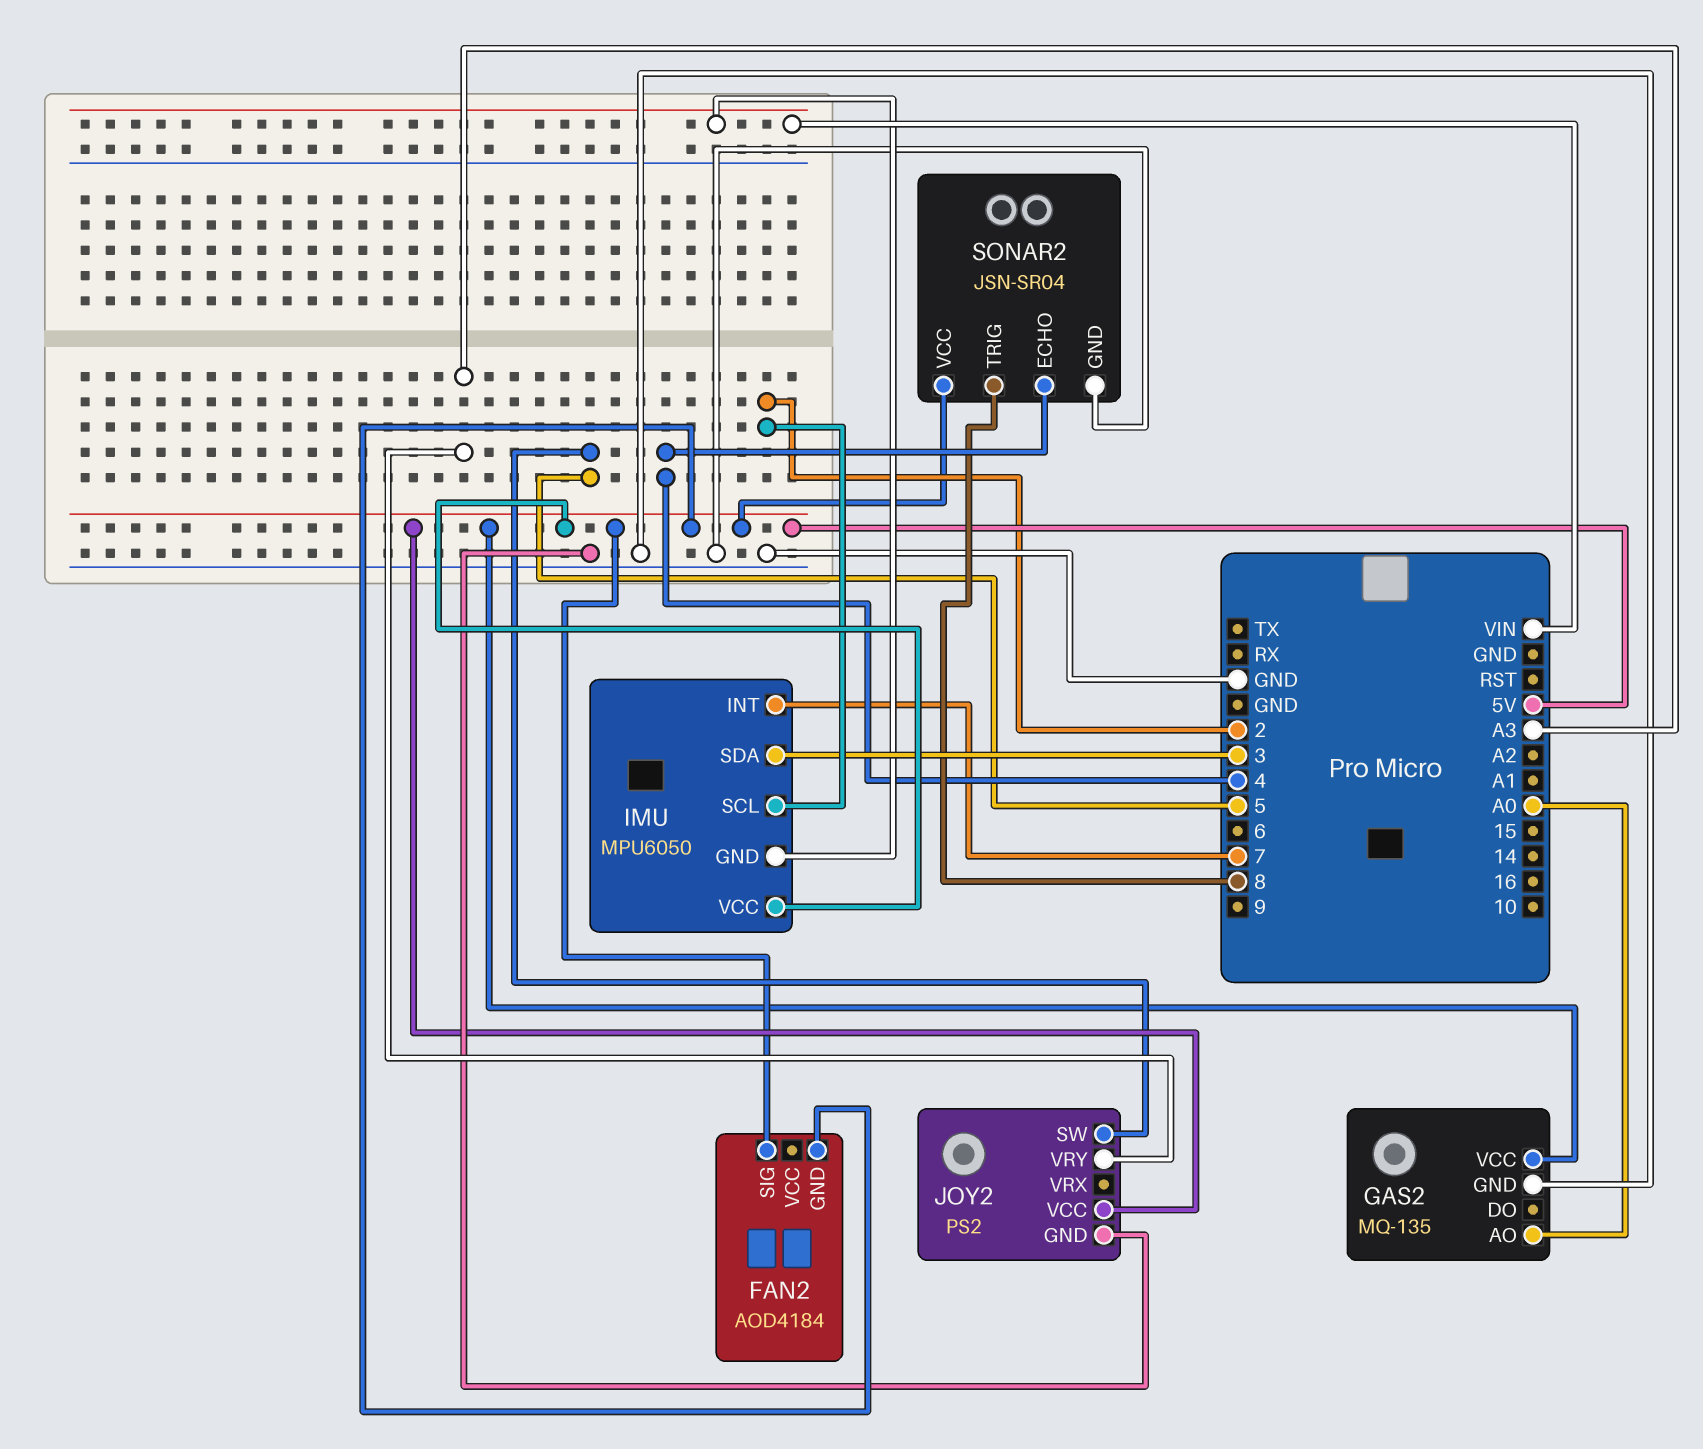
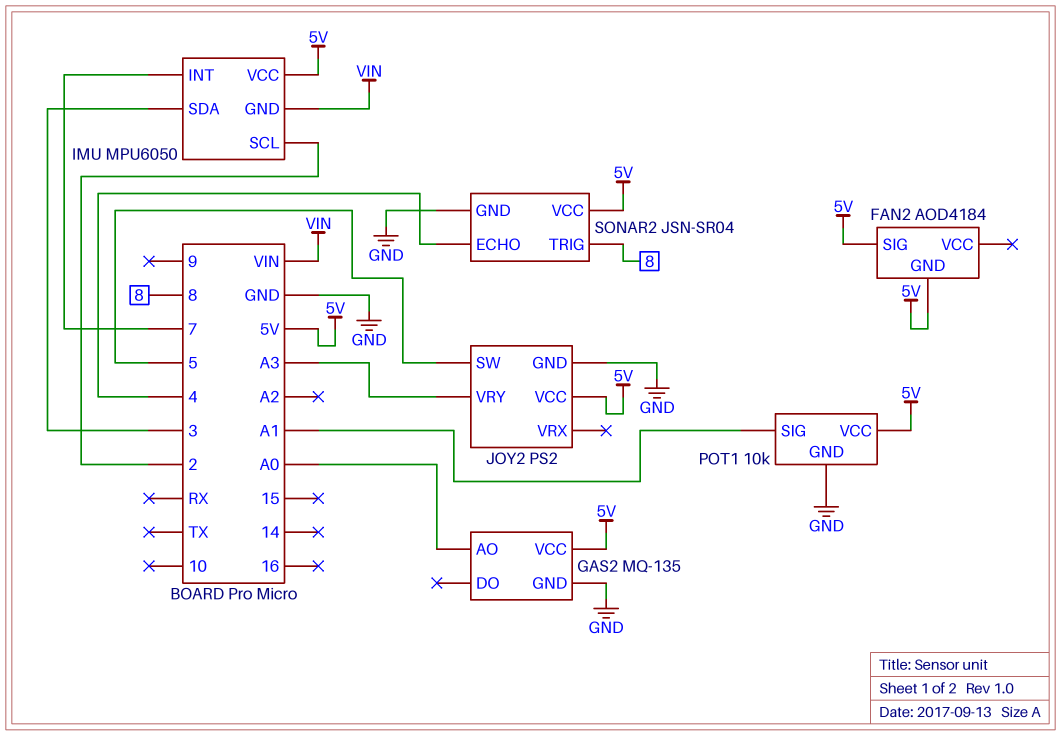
POT1: none -> 10k
POT1 pin GND: none -> GND
POT1 pin SIG: none -> A1
POT1 pin VCC: none -> 5V

